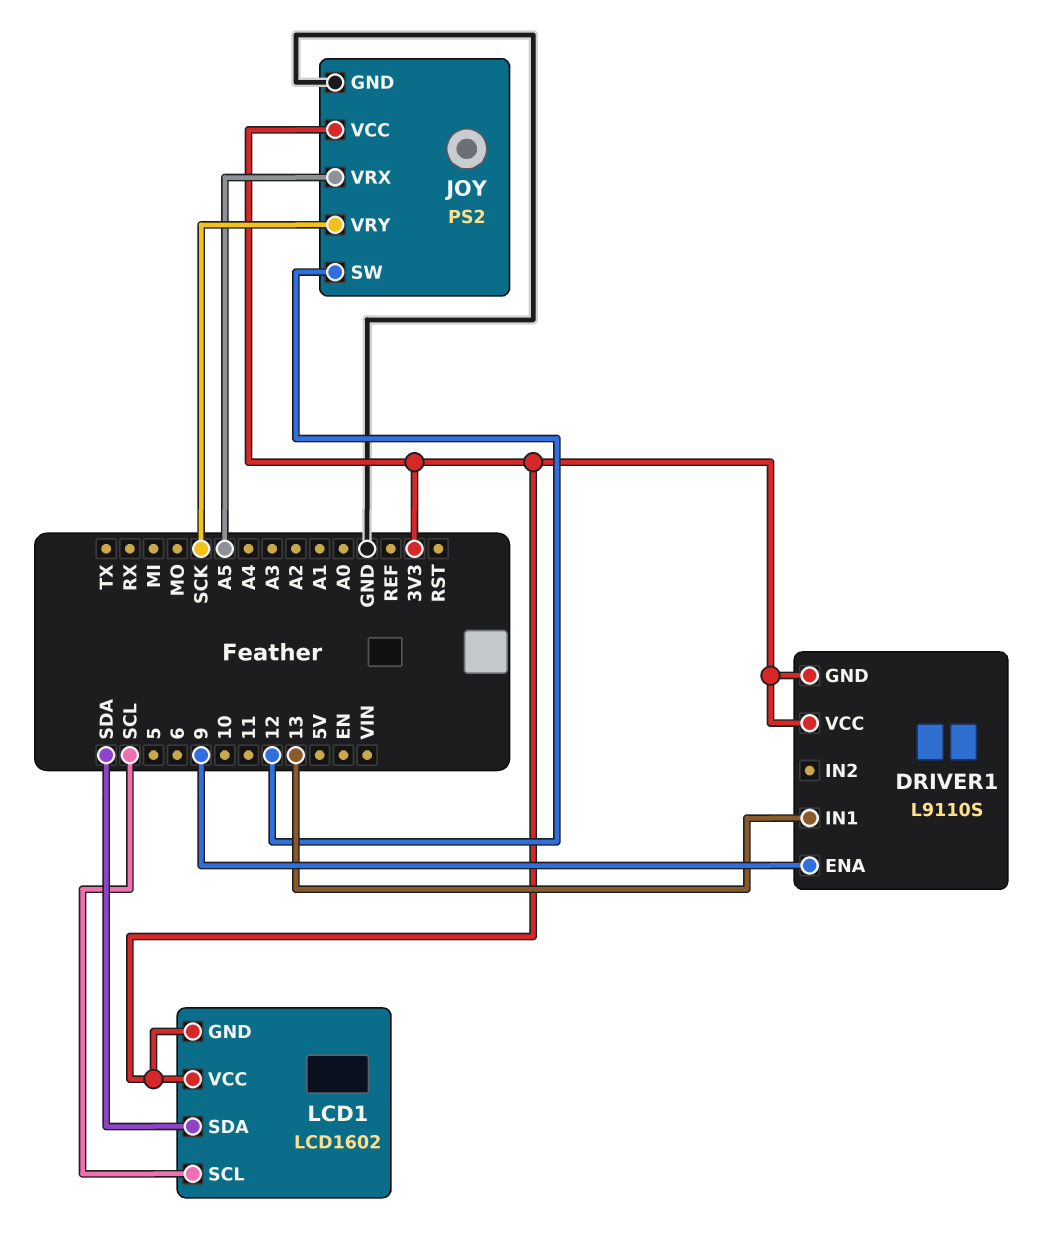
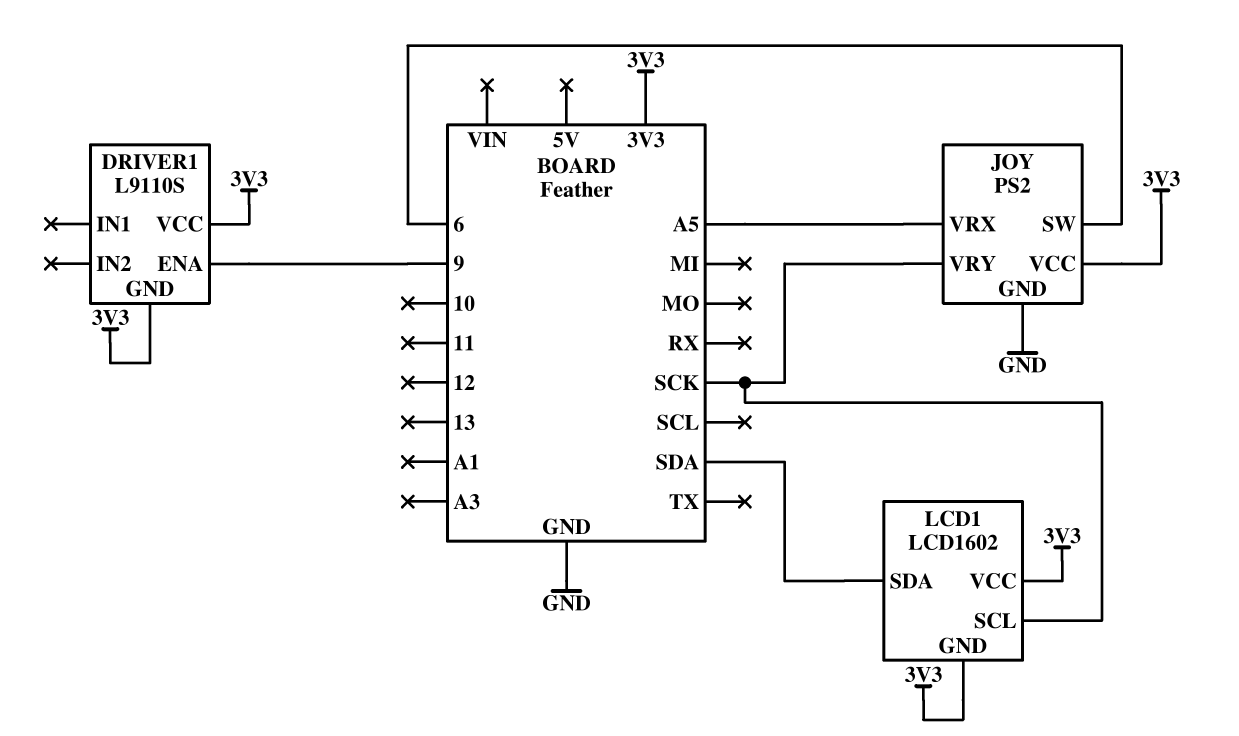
DRIVER1 pin IN1: 13 -> none
JOY pin SW: 12 -> 6
LCD1 pin SCL: SCL -> SCK

